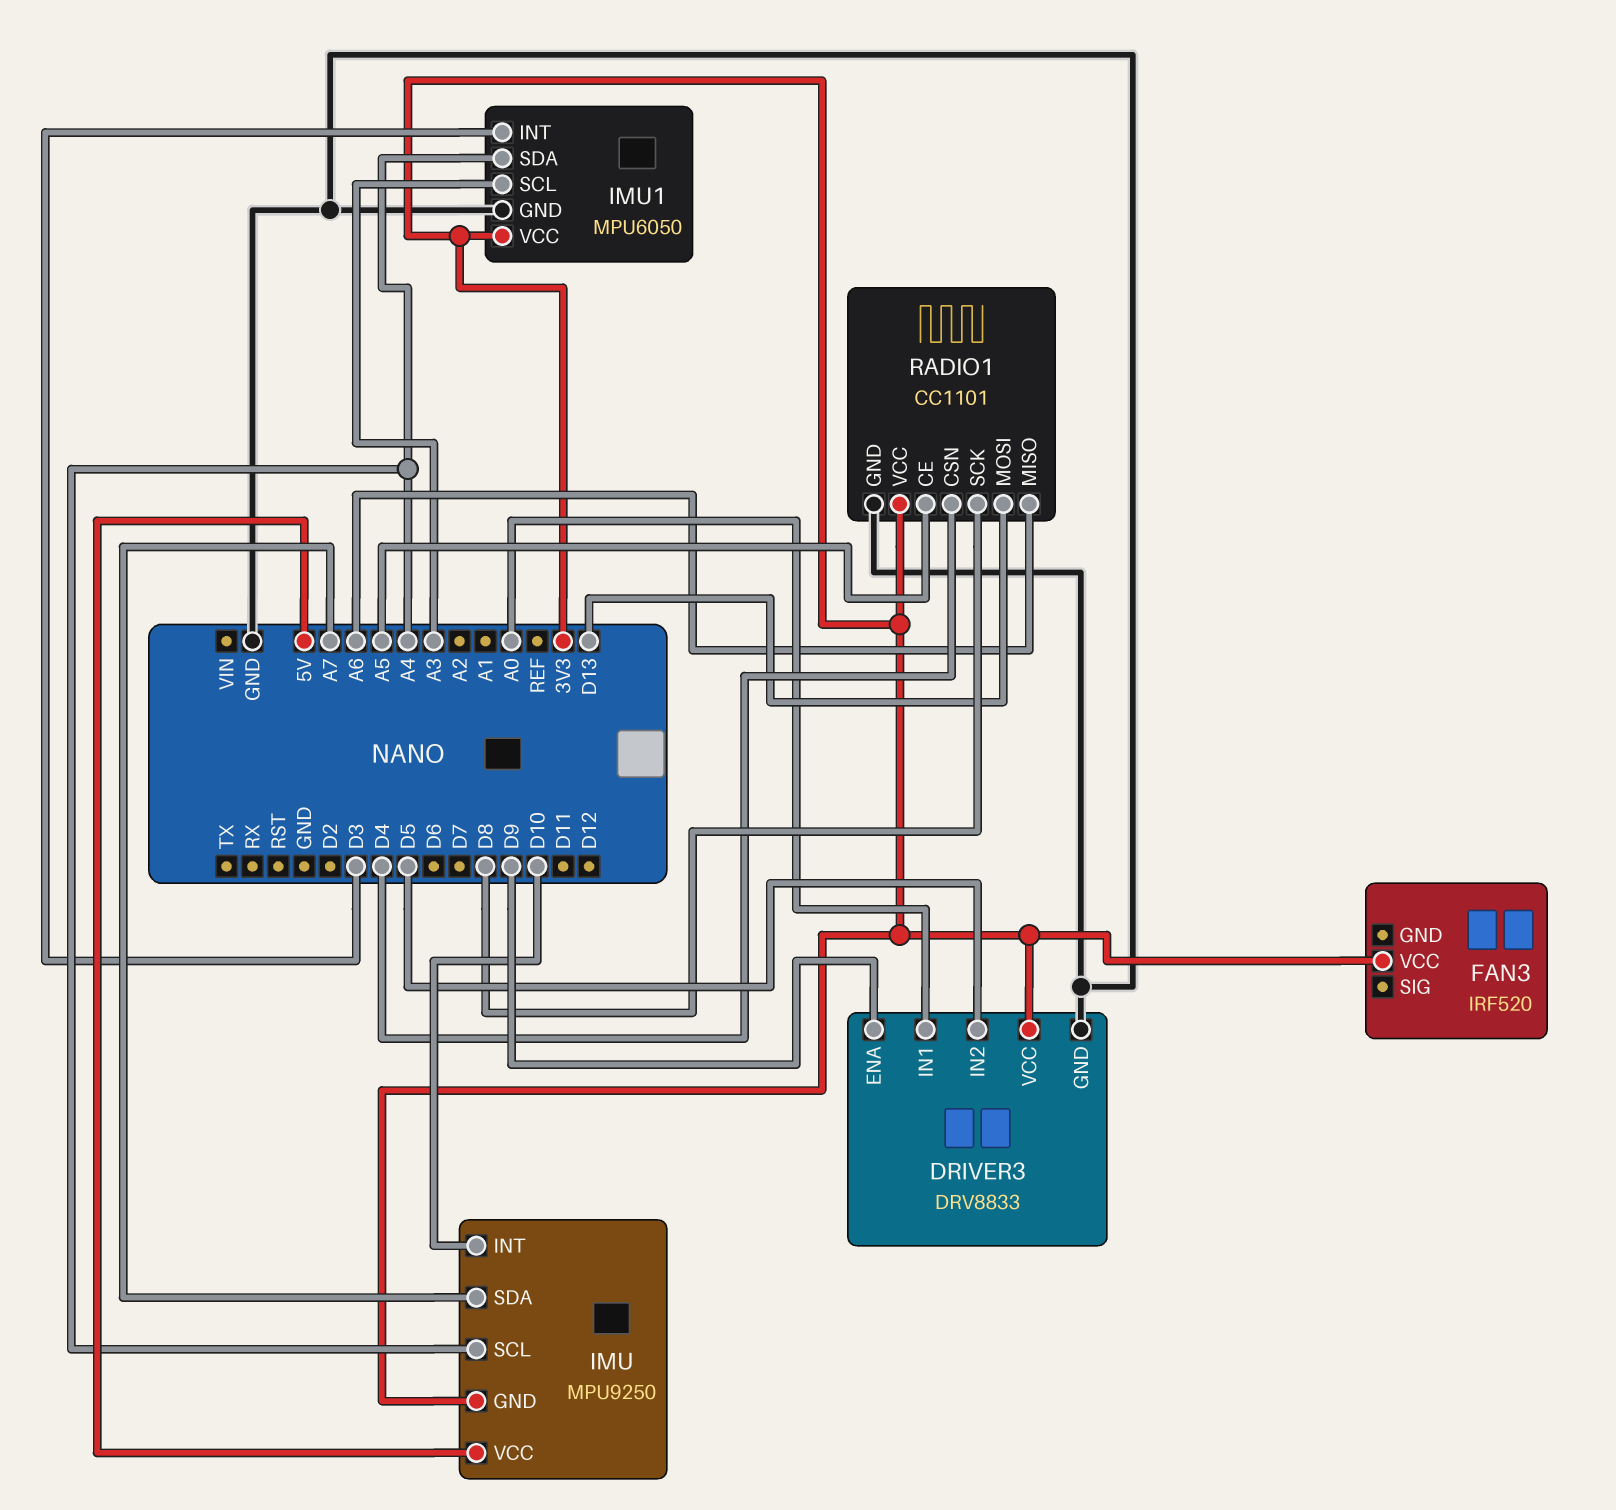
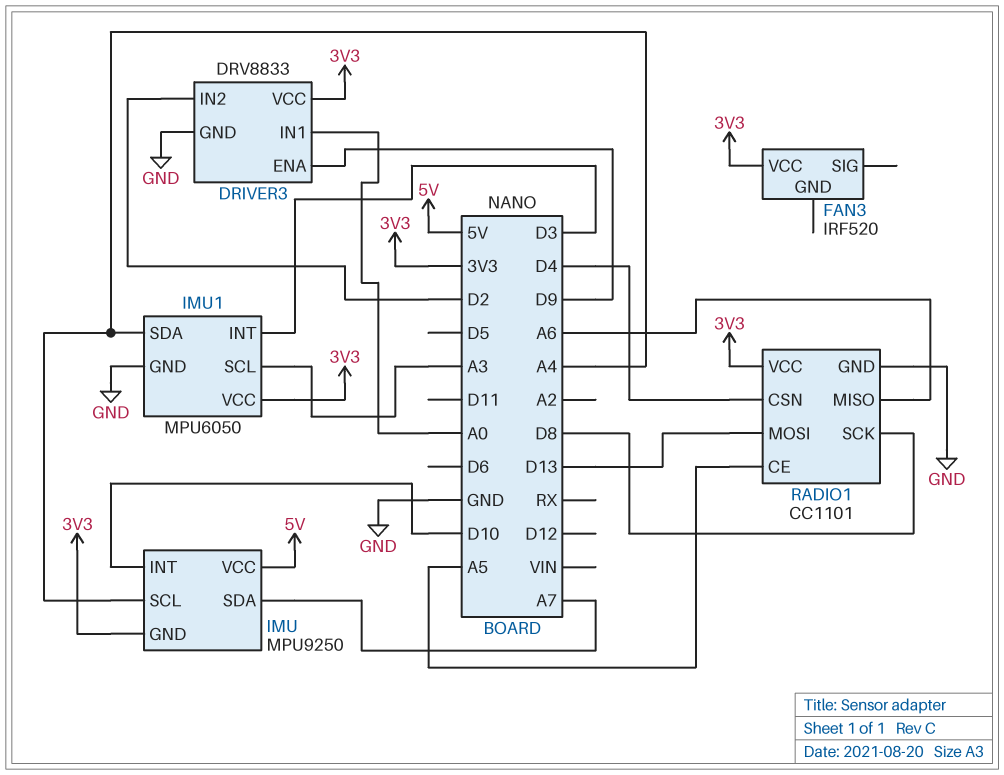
DRIVER3 pin IN2: D5 -> D2

